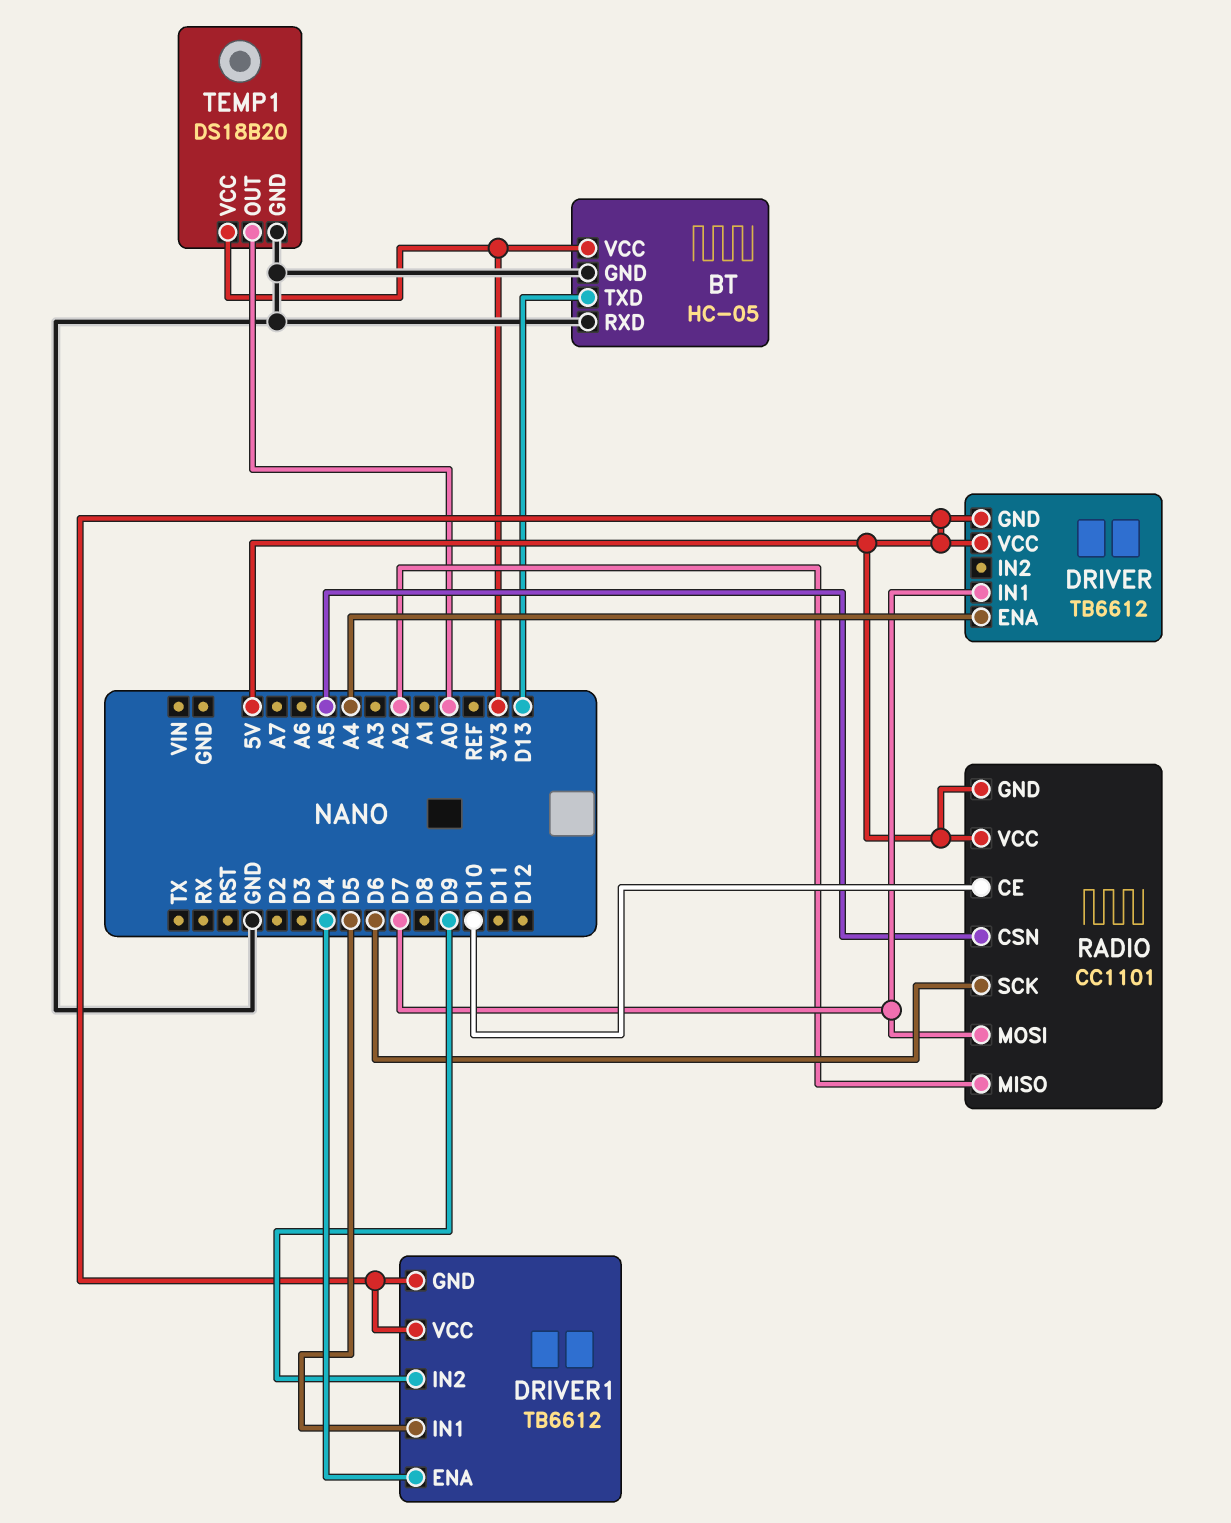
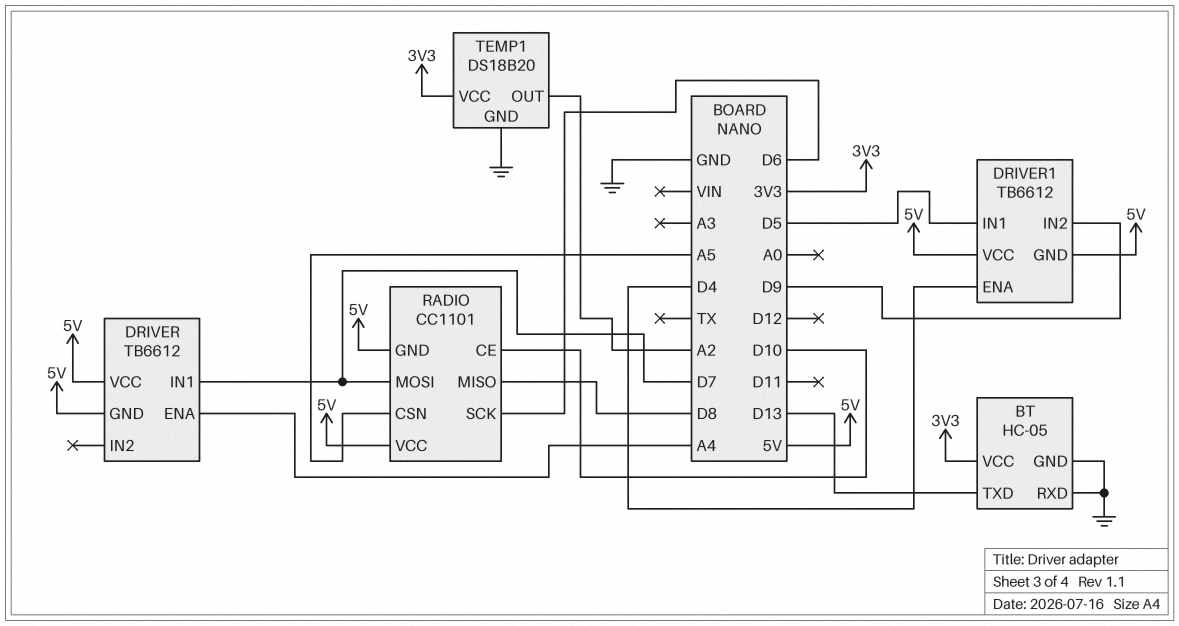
RADIO pin MISO: A2 -> D8
TEMP1 pin OUT: A0 -> A2

